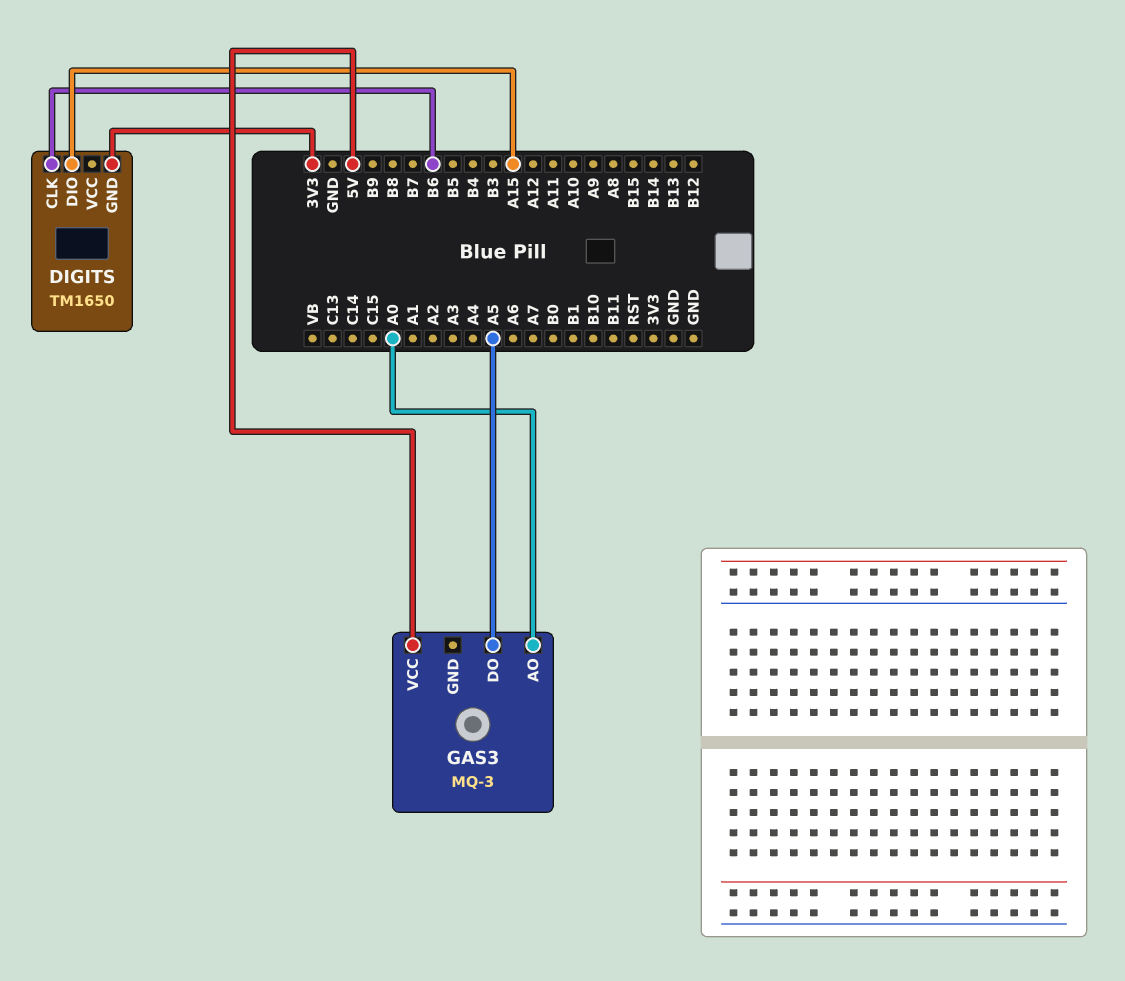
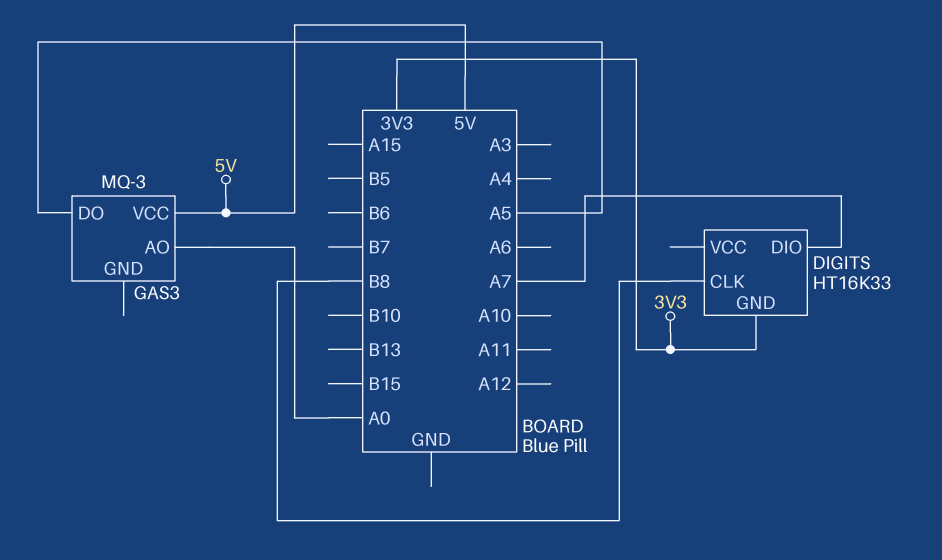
DIGITS: TM1650 -> HT16K33
DIGITS pin CLK: B6 -> B8
DIGITS pin DIO: A15 -> A7

